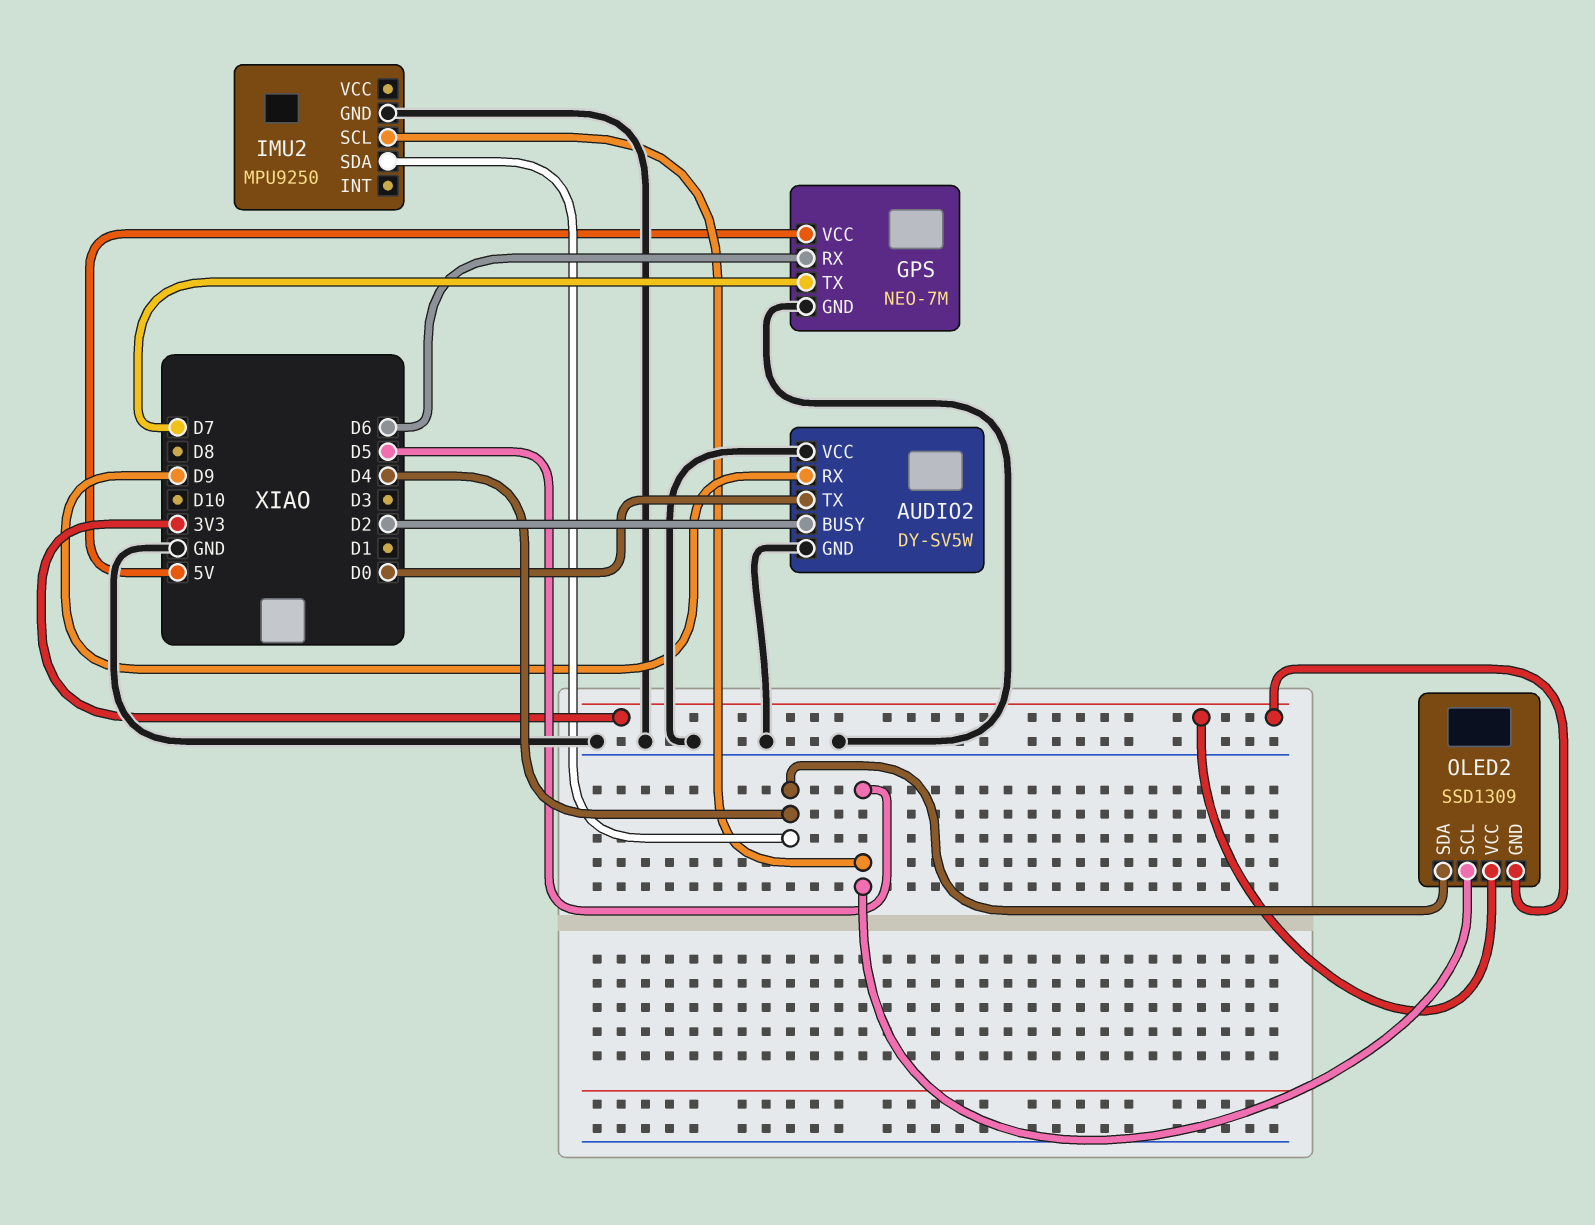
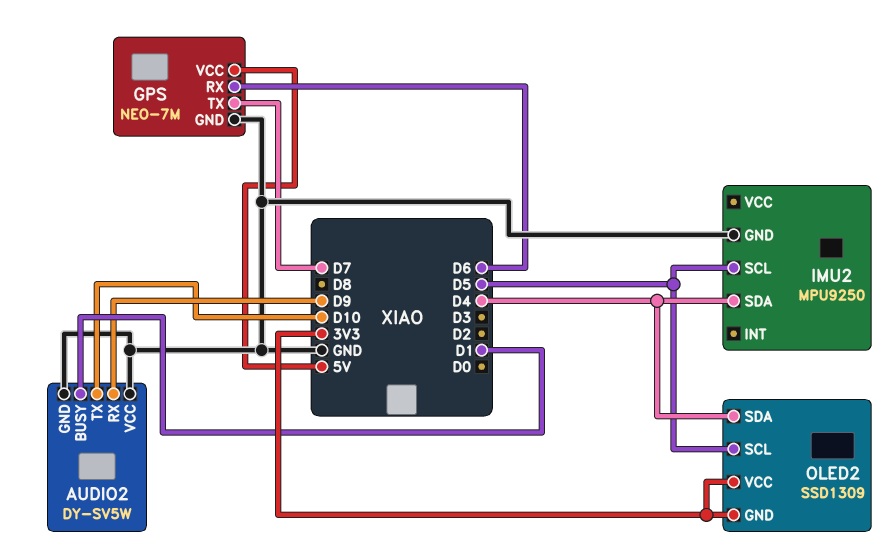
AUDIO2 pin BUSY: D2 -> D1
AUDIO2 pin TX: D0 -> D10

